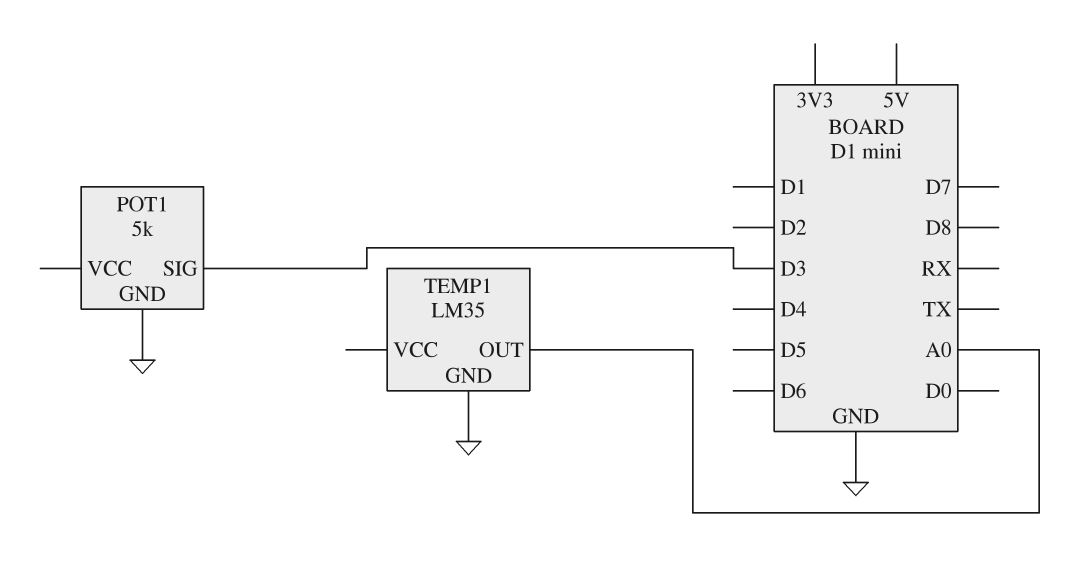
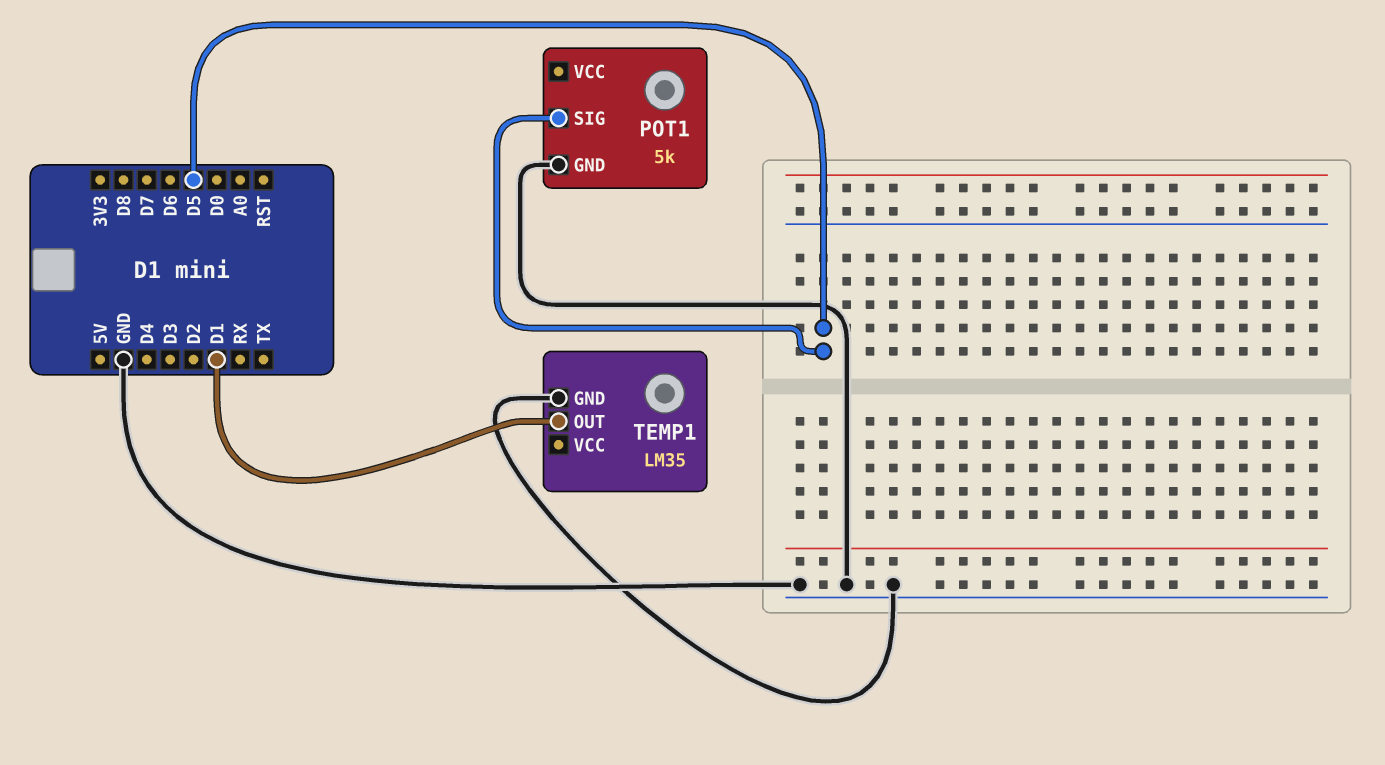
POT1 pin SIG: D3 -> D5
TEMP1 pin OUT: A0 -> D1

